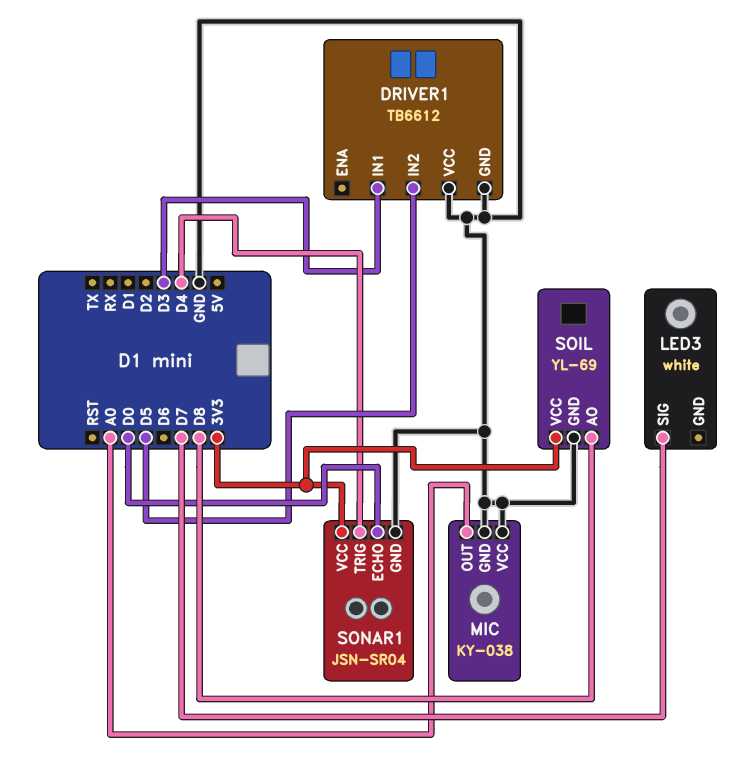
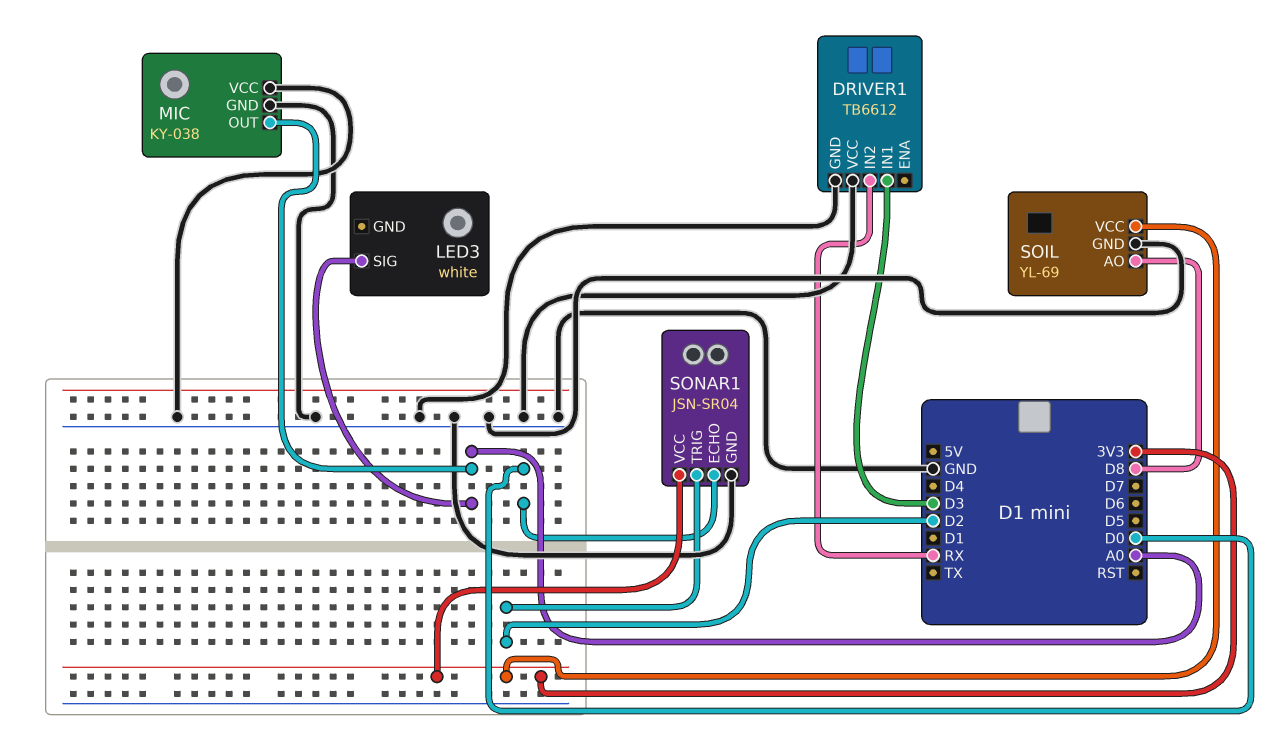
DRIVER1 pin IN2: D5 -> RX
LED3 pin SIG: D7 -> A0
SONAR1 pin TRIG: D4 -> D2

